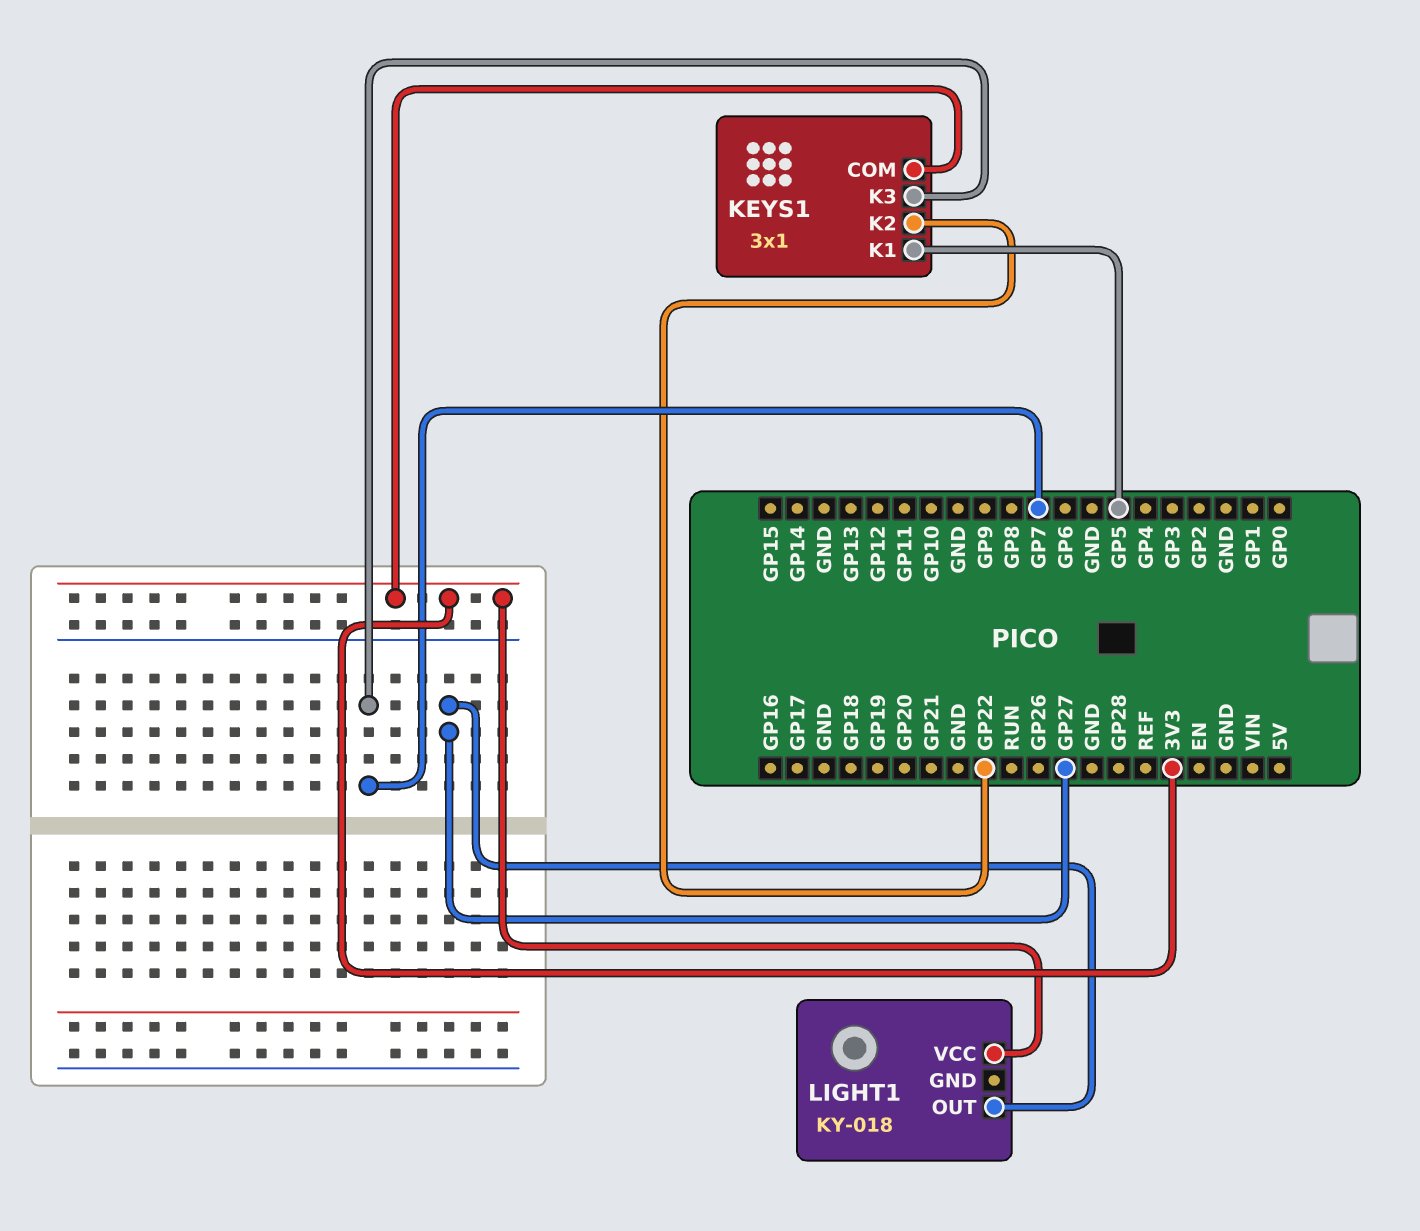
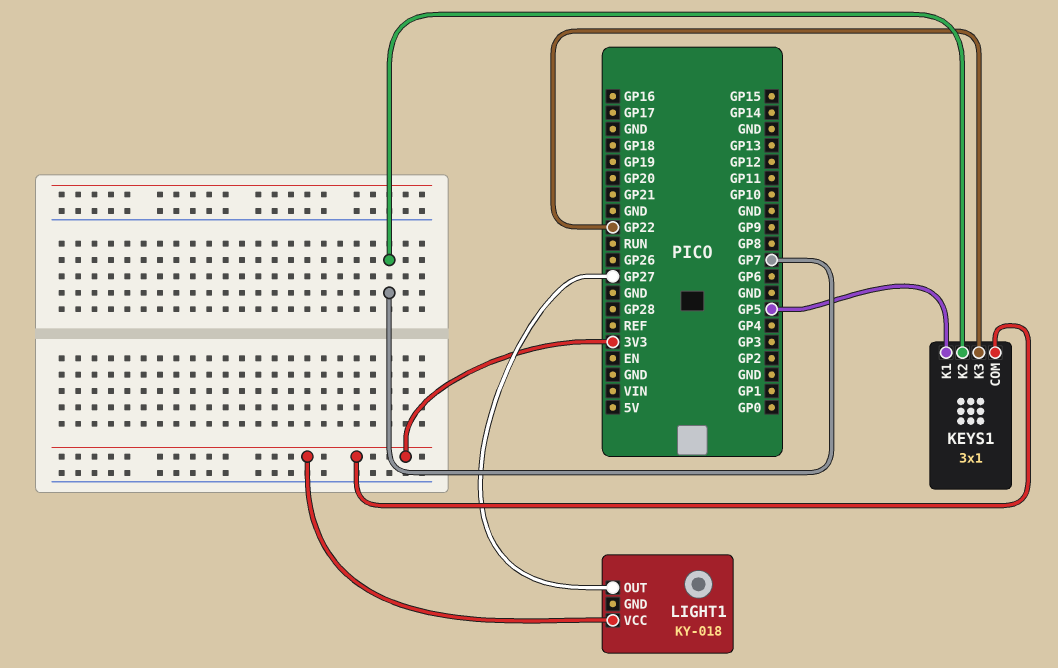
KEYS1 pin K2: GP22 -> GP7
KEYS1 pin K3: GP7 -> GP22

